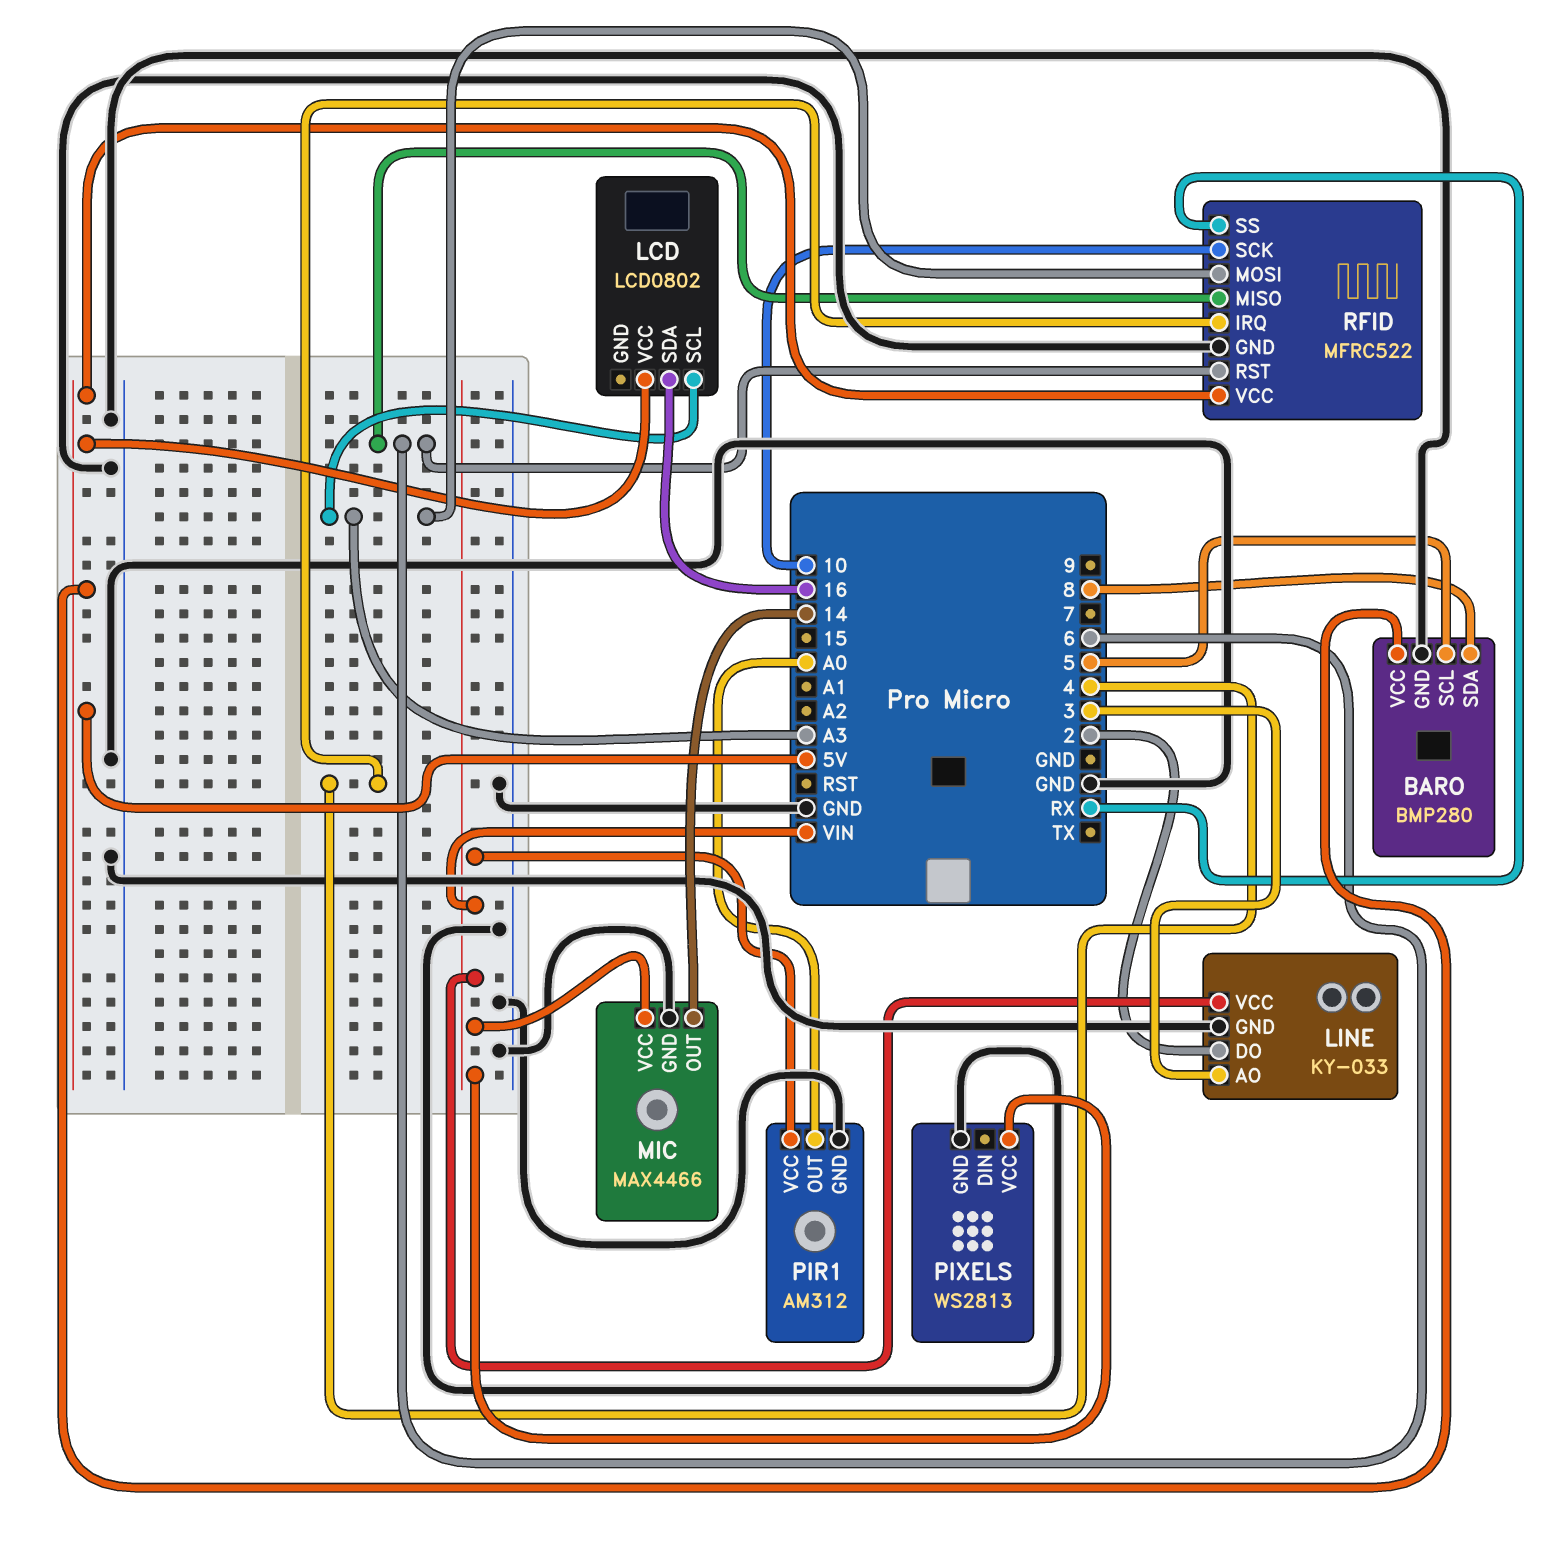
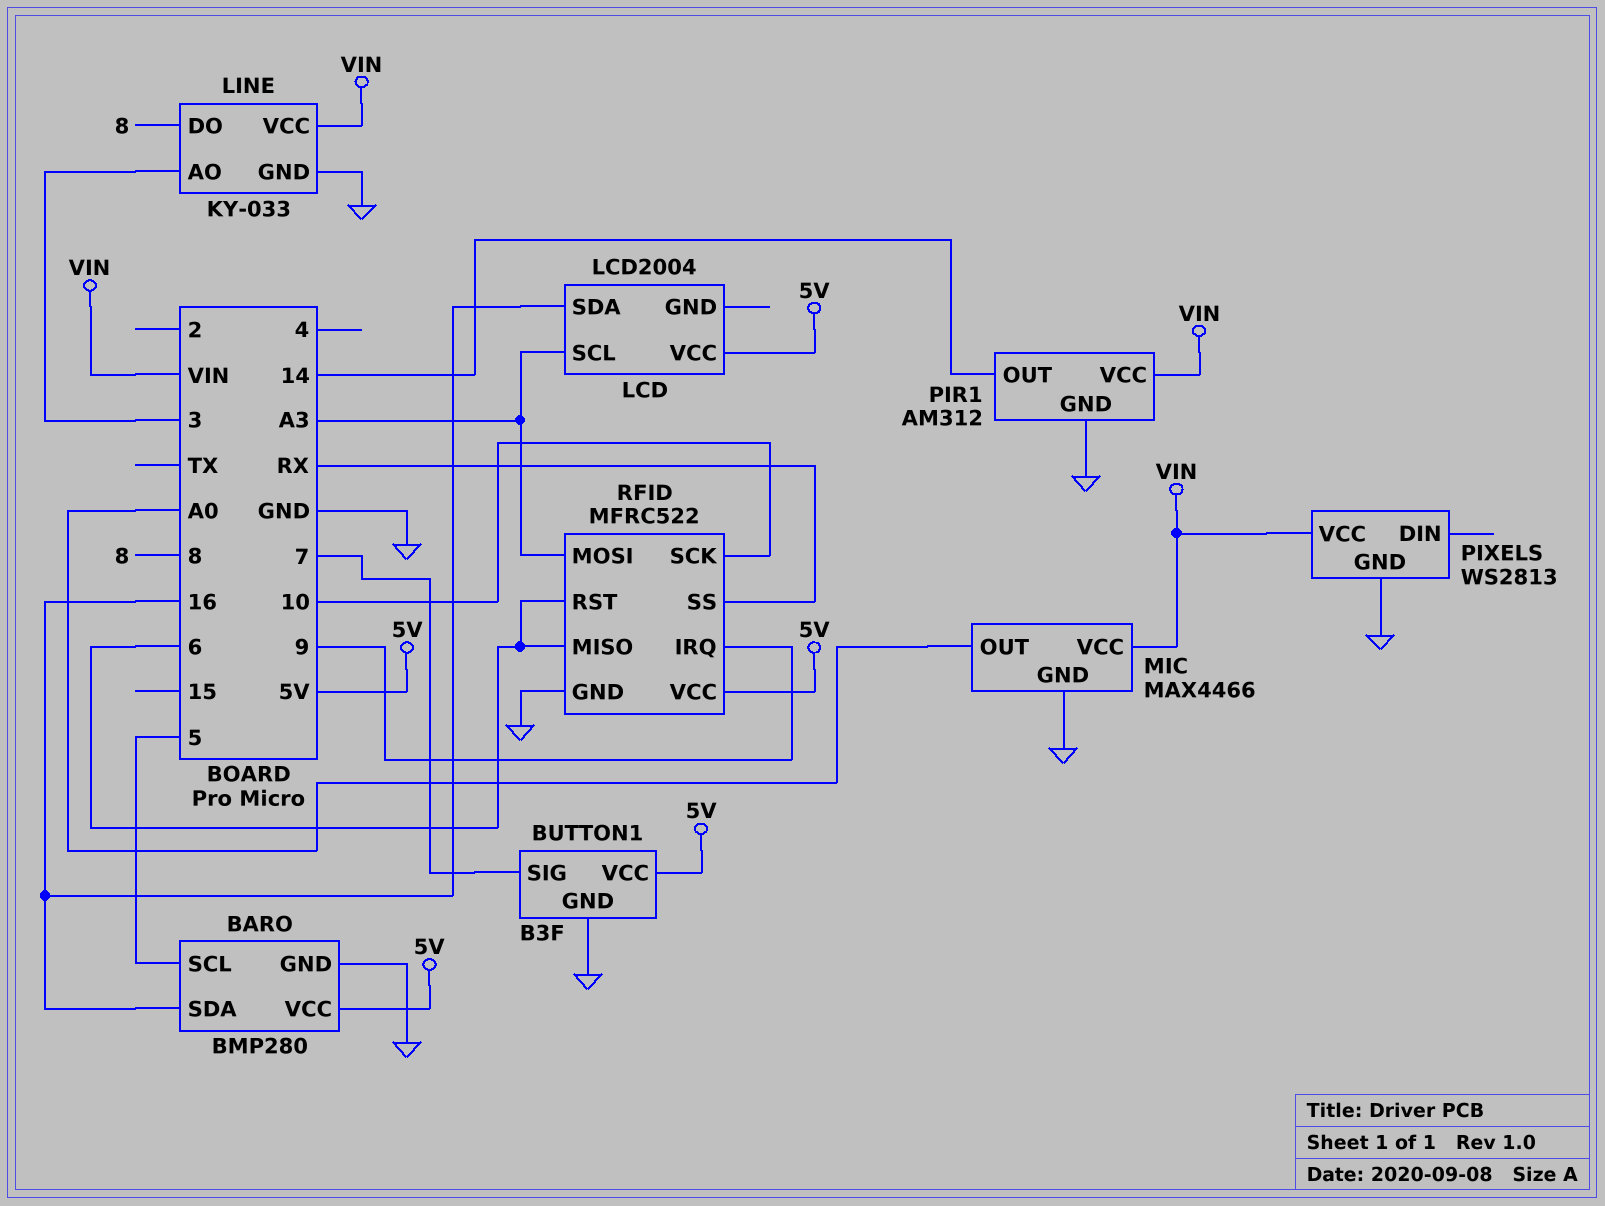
BARO pin SDA: 8 -> 16
BUTTON1: none -> B3F
BUTTON1 pin GND: none -> GND
BUTTON1 pin SIG: none -> 7
BUTTON1 pin VCC: none -> 5V
LCD: LCD0802 -> LCD2004
LINE pin DO: 2 -> 8
MIC pin OUT: 14 -> A0
PIR1 pin OUT: A0 -> 14
RFID pin IRQ: 4 -> 9

